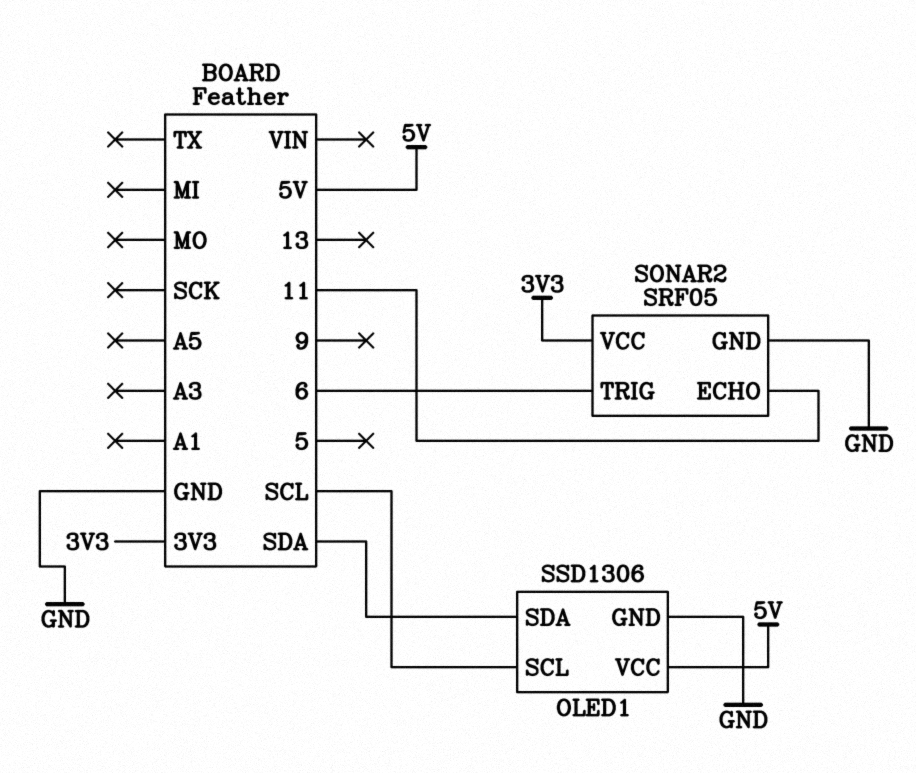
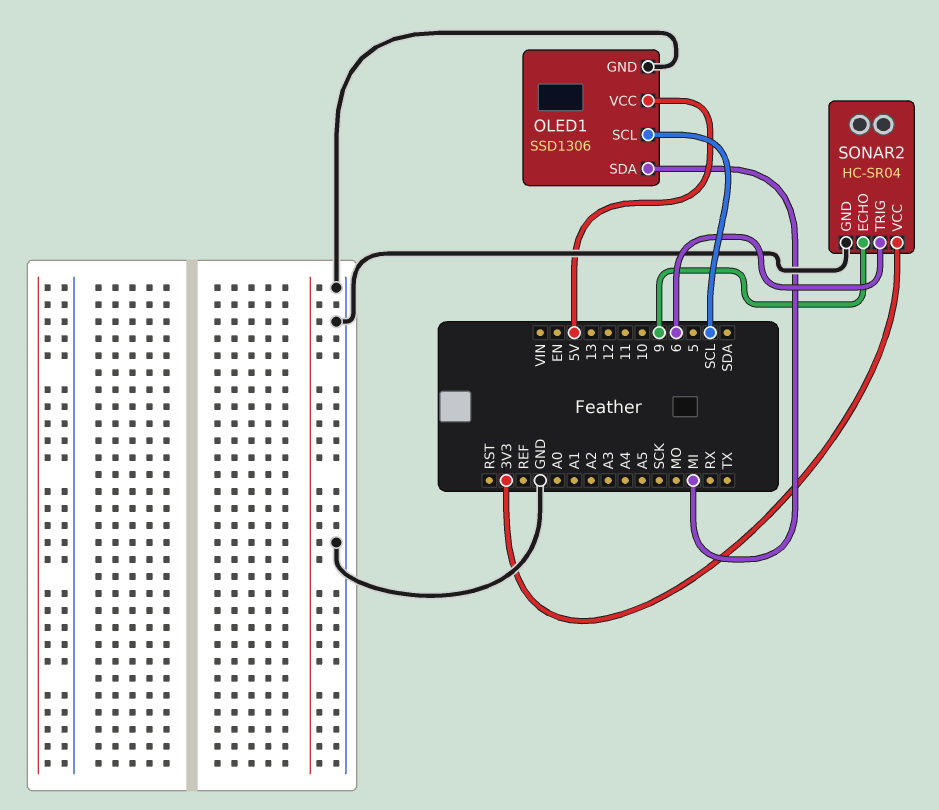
OLED1 pin SDA: SDA -> MI
SONAR2: SRF05 -> HC-SR04
SONAR2 pin ECHO: 11 -> 9

